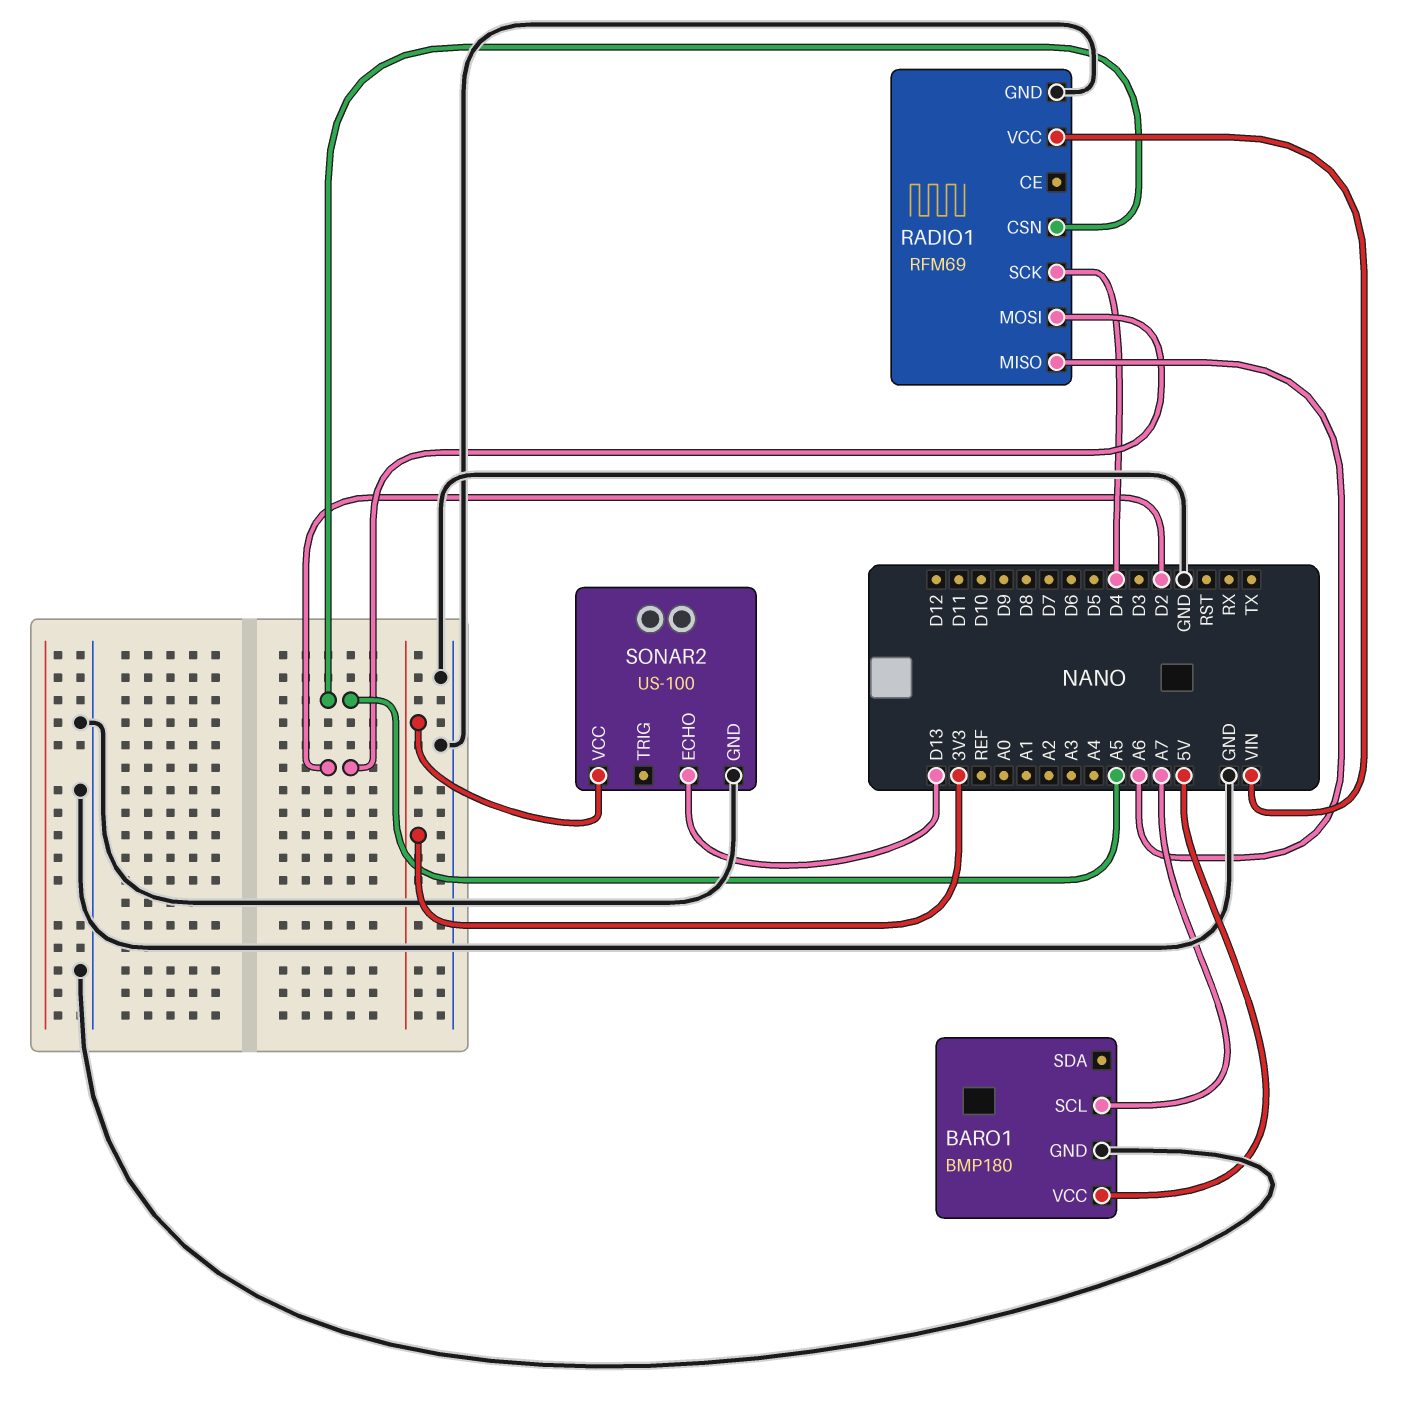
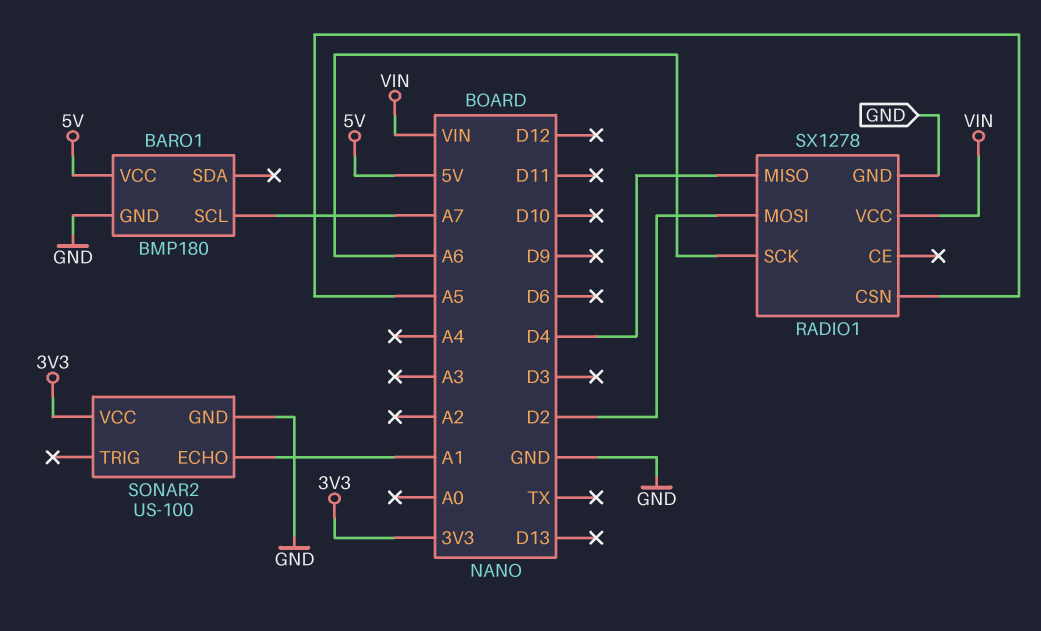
RADIO1: RFM69 -> SX1278
RADIO1 pin MISO: A6 -> D4
RADIO1 pin SCK: D4 -> A6
SONAR2 pin ECHO: D13 -> A1

